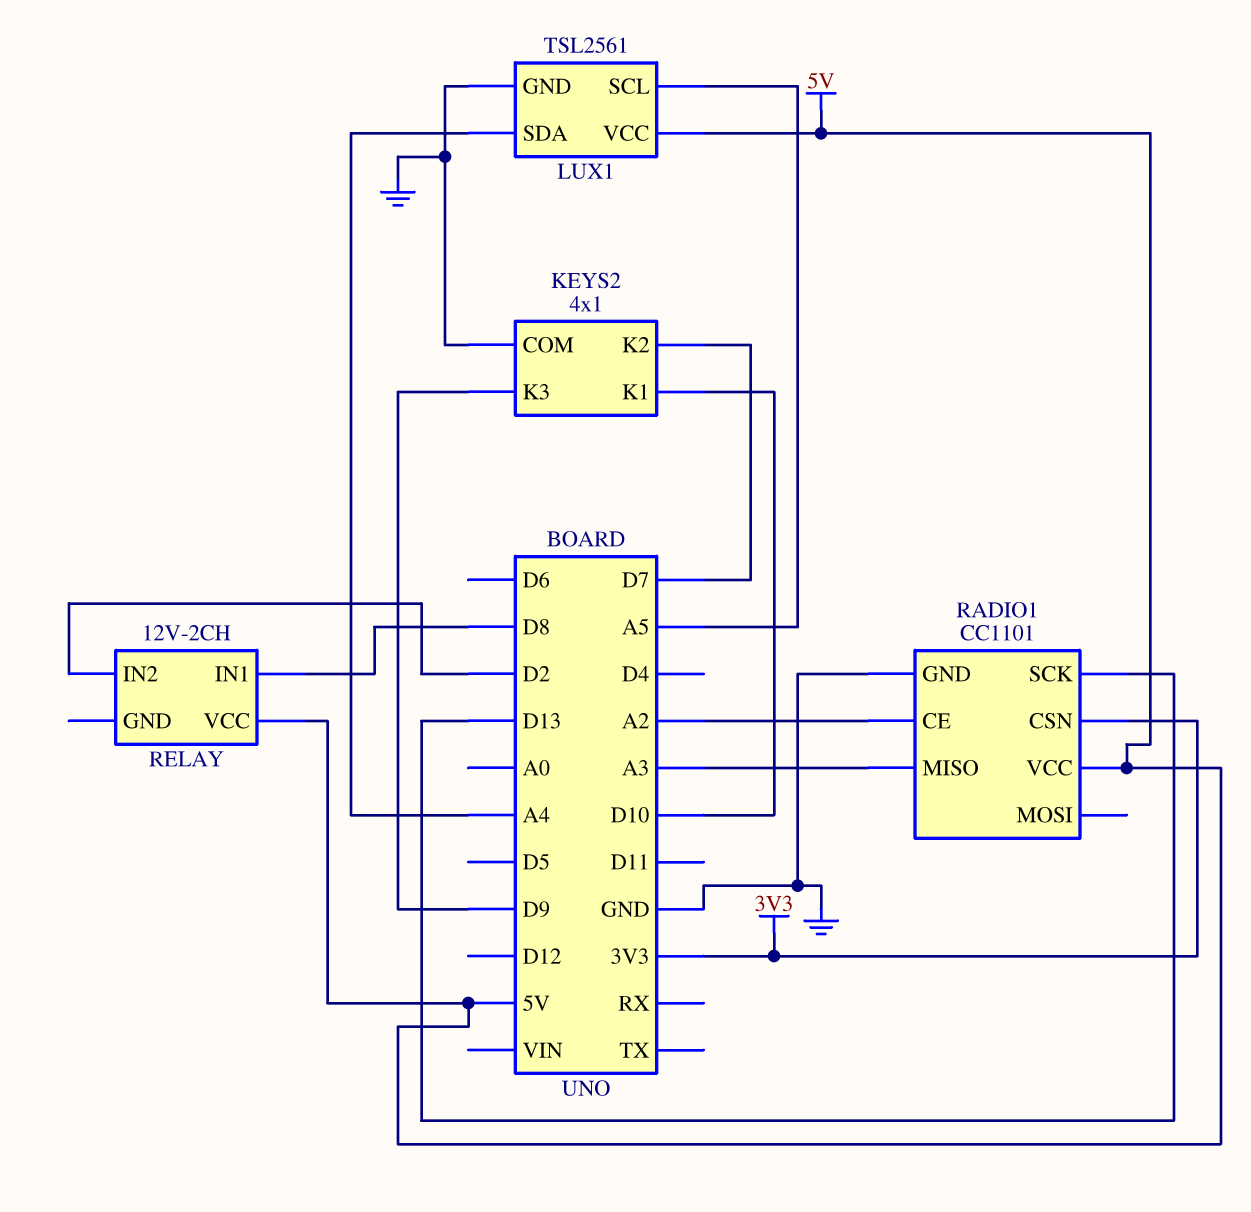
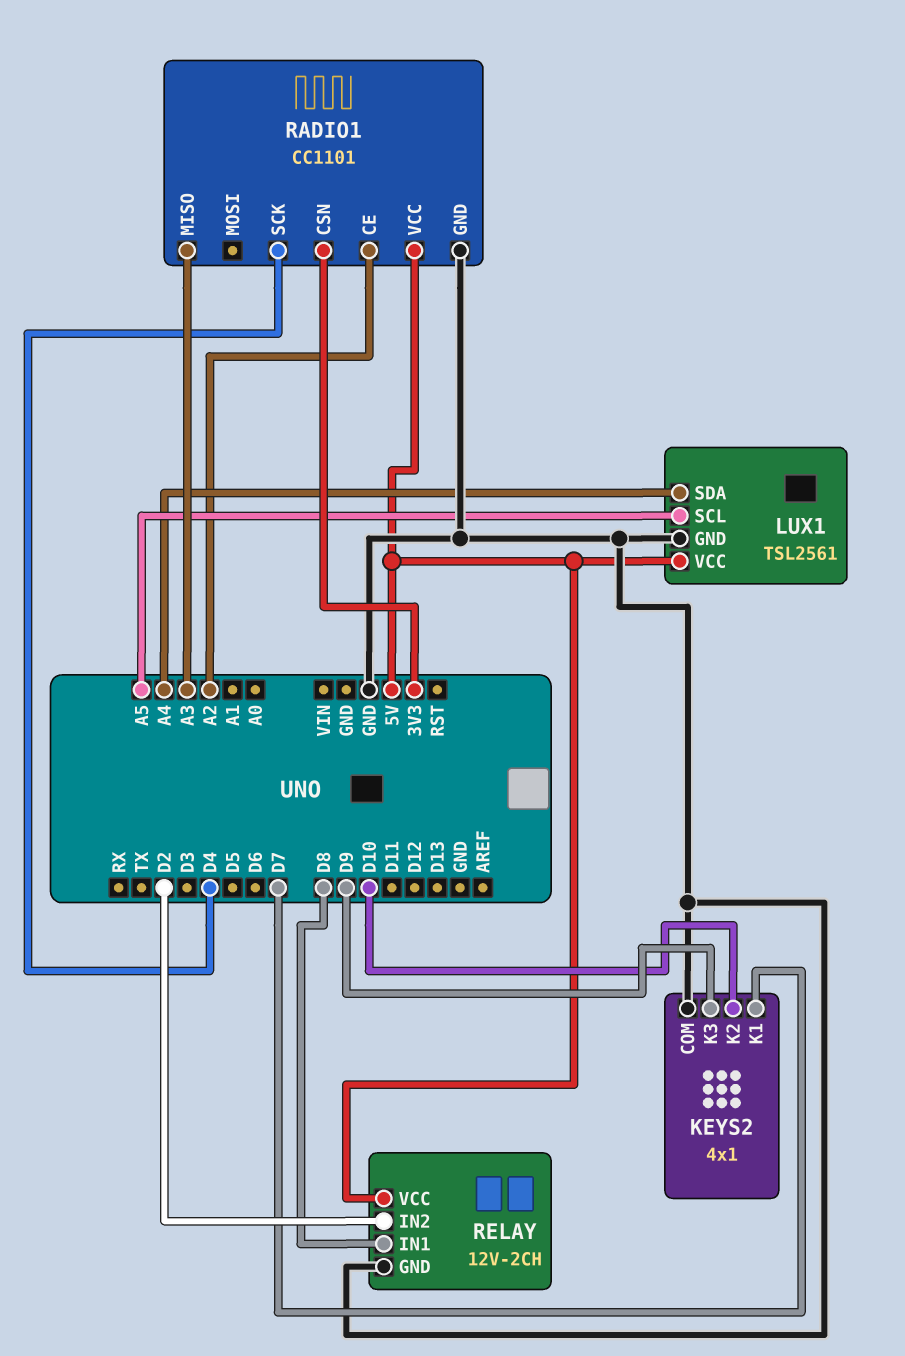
KEYS2 pin K1: D10 -> D7
KEYS2 pin K2: D7 -> D10
RADIO1 pin SCK: D13 -> D4
RELAY pin GND: none -> GND

